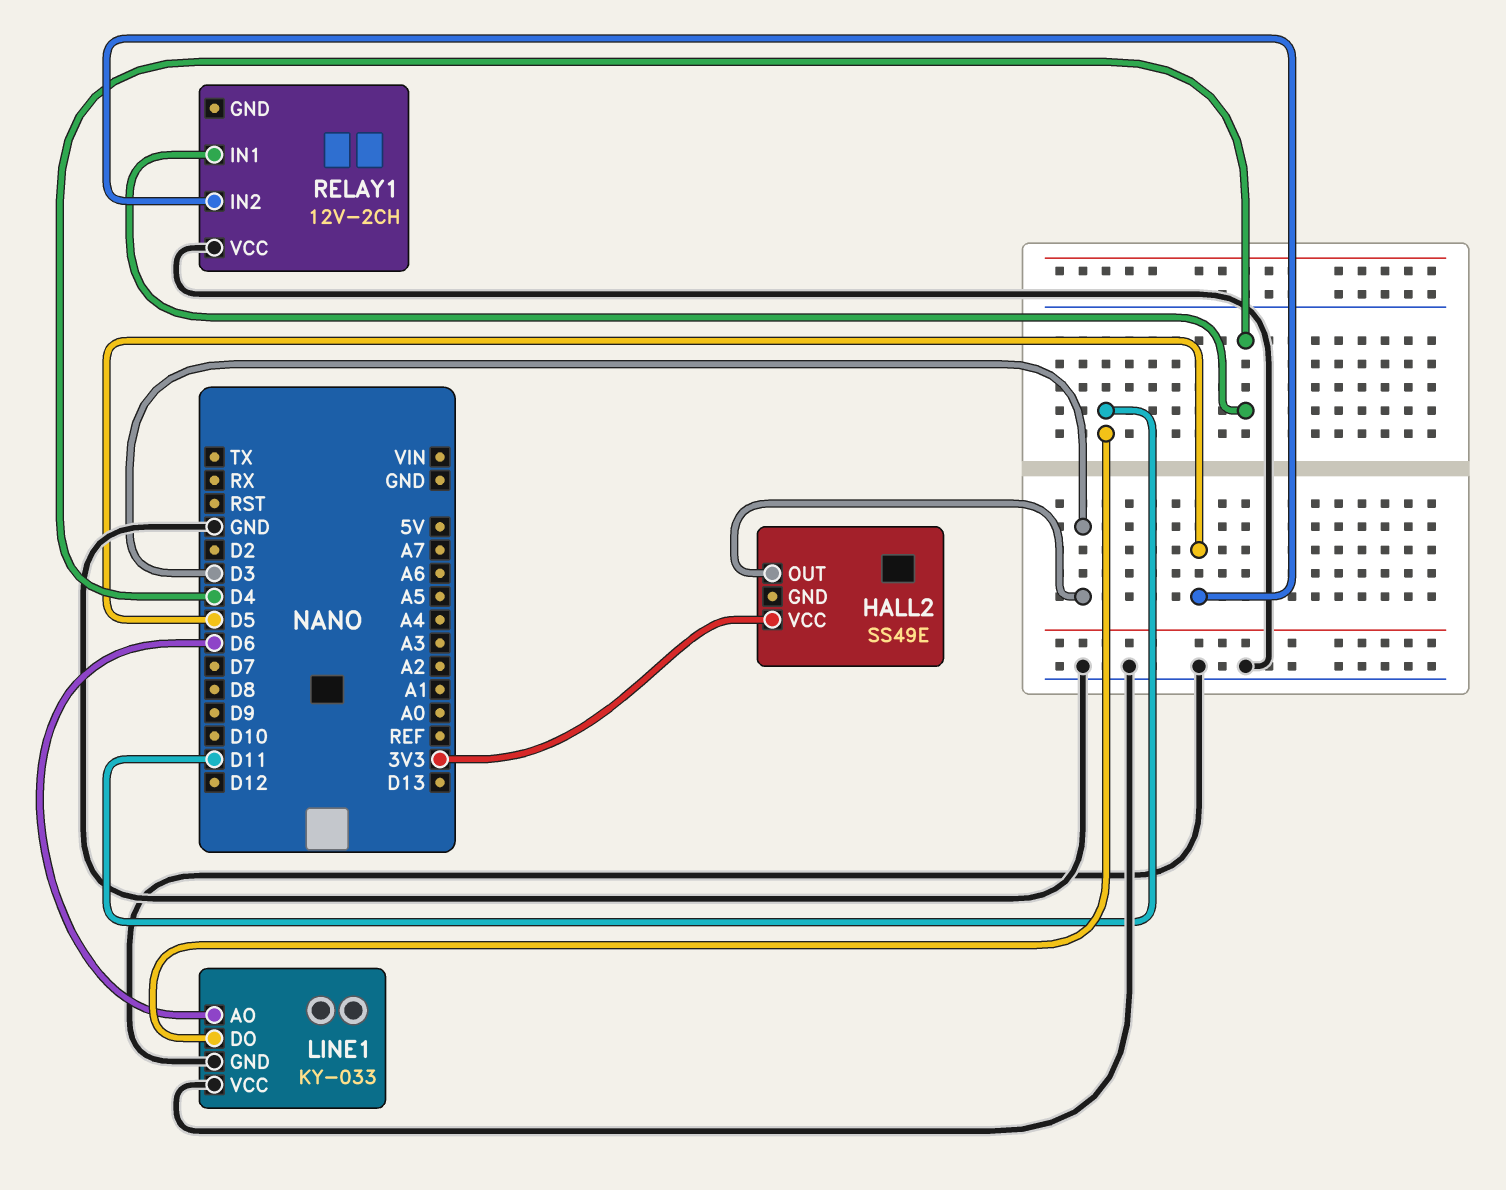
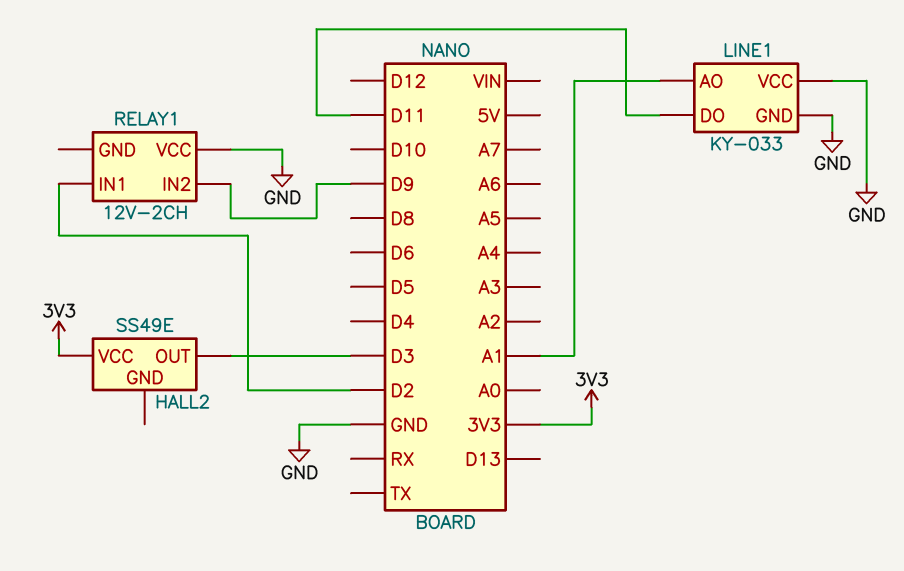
LINE1 pin AO: D6 -> A1
RELAY1 pin IN1: D4 -> D2
RELAY1 pin IN2: D5 -> D9

